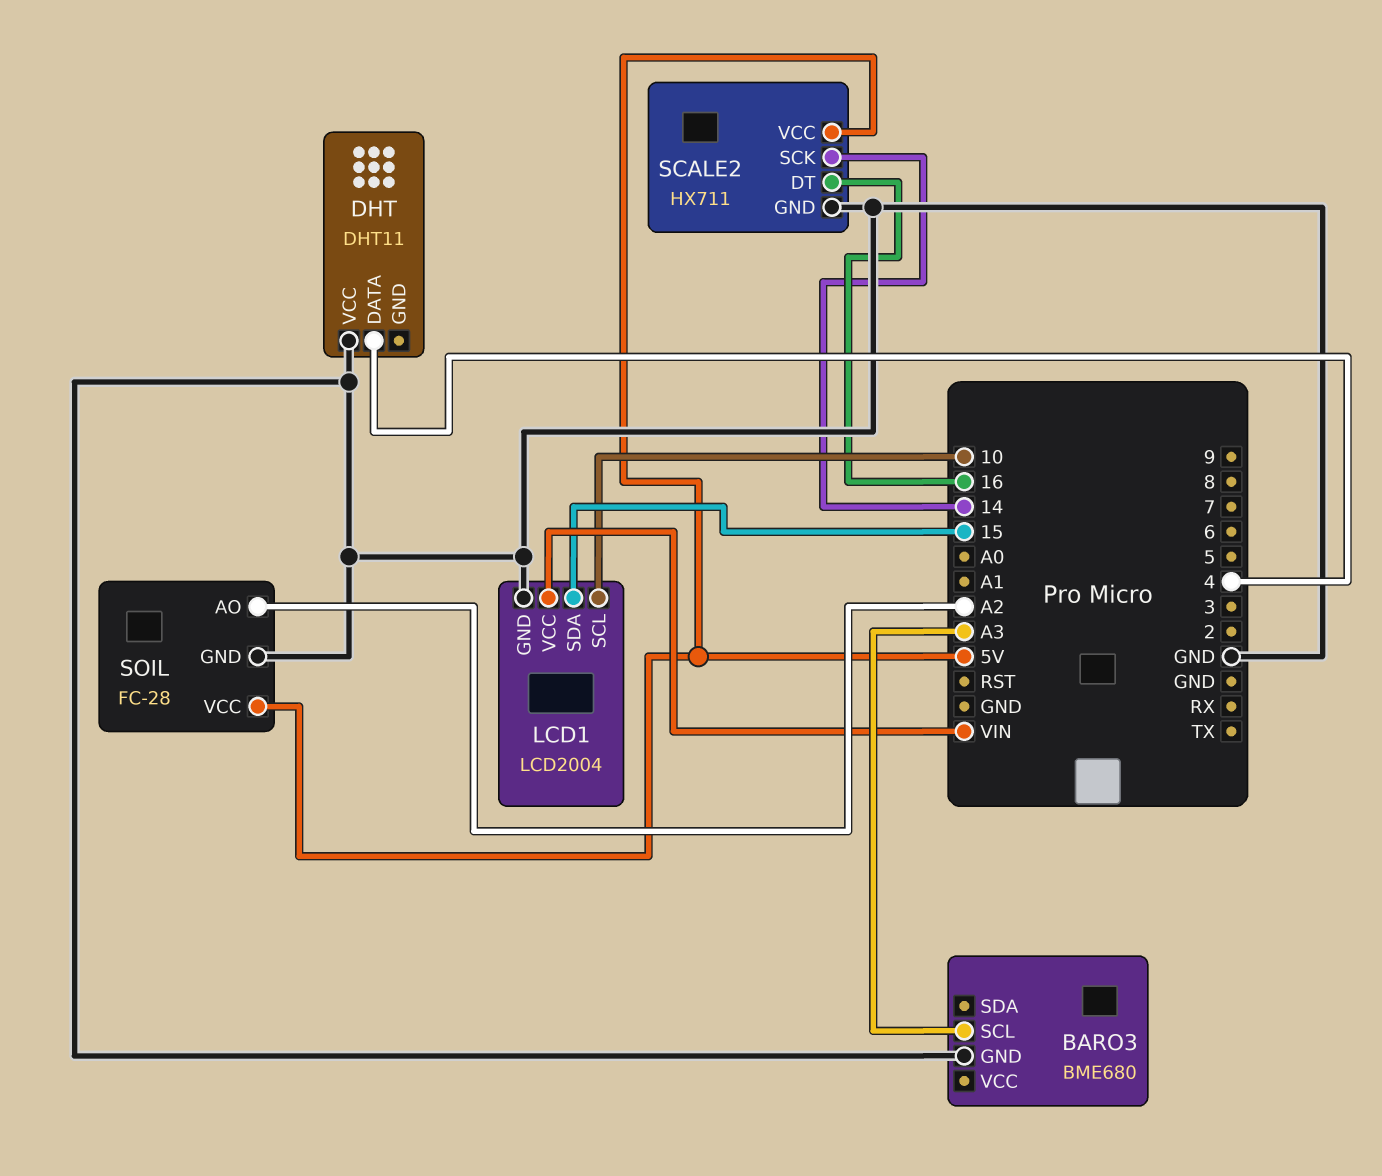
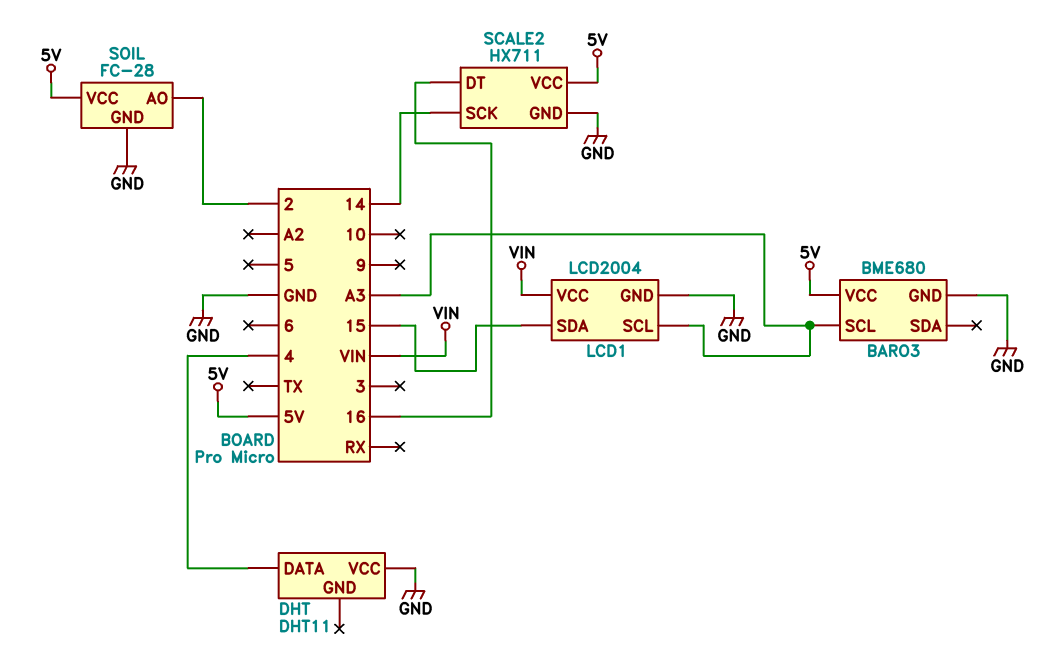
BARO3 pin VCC: none -> 5V
LCD1 pin SCL: 10 -> A3
SOIL pin AO: A2 -> 2

